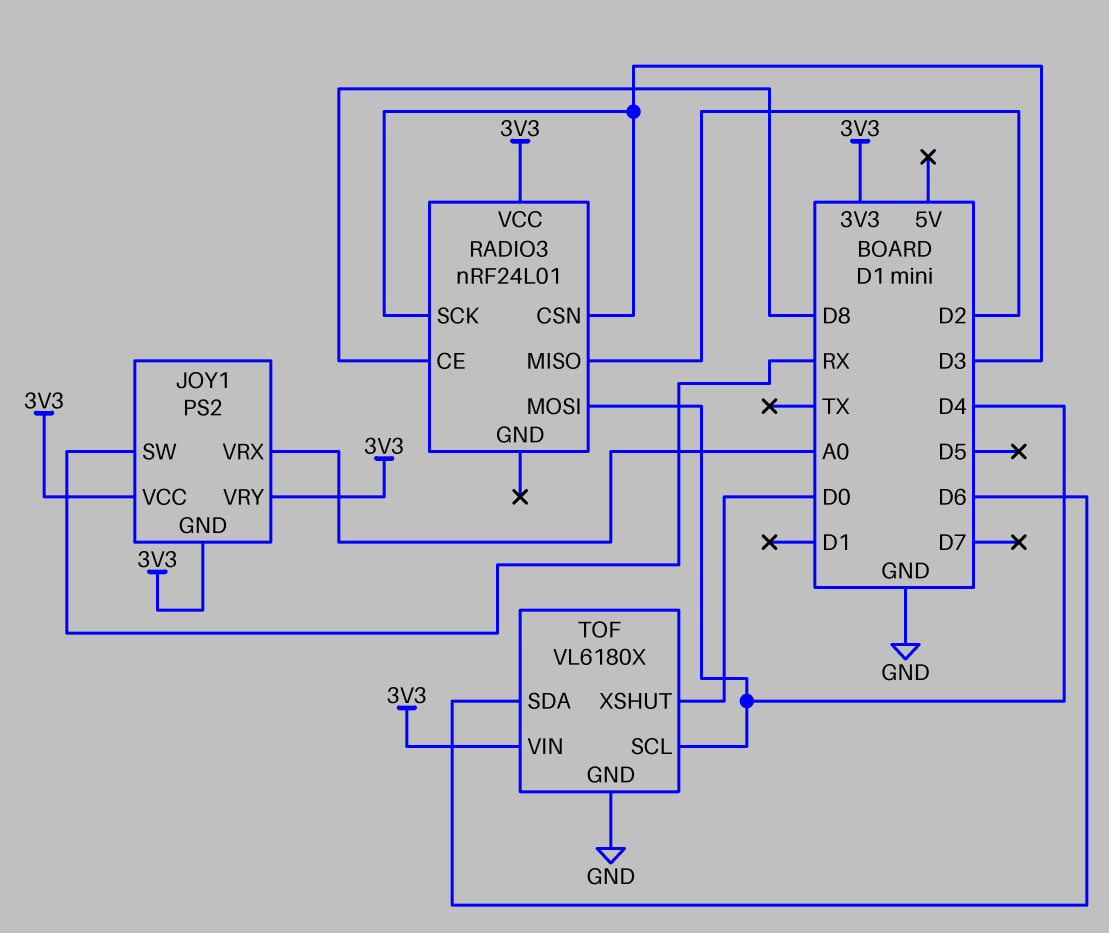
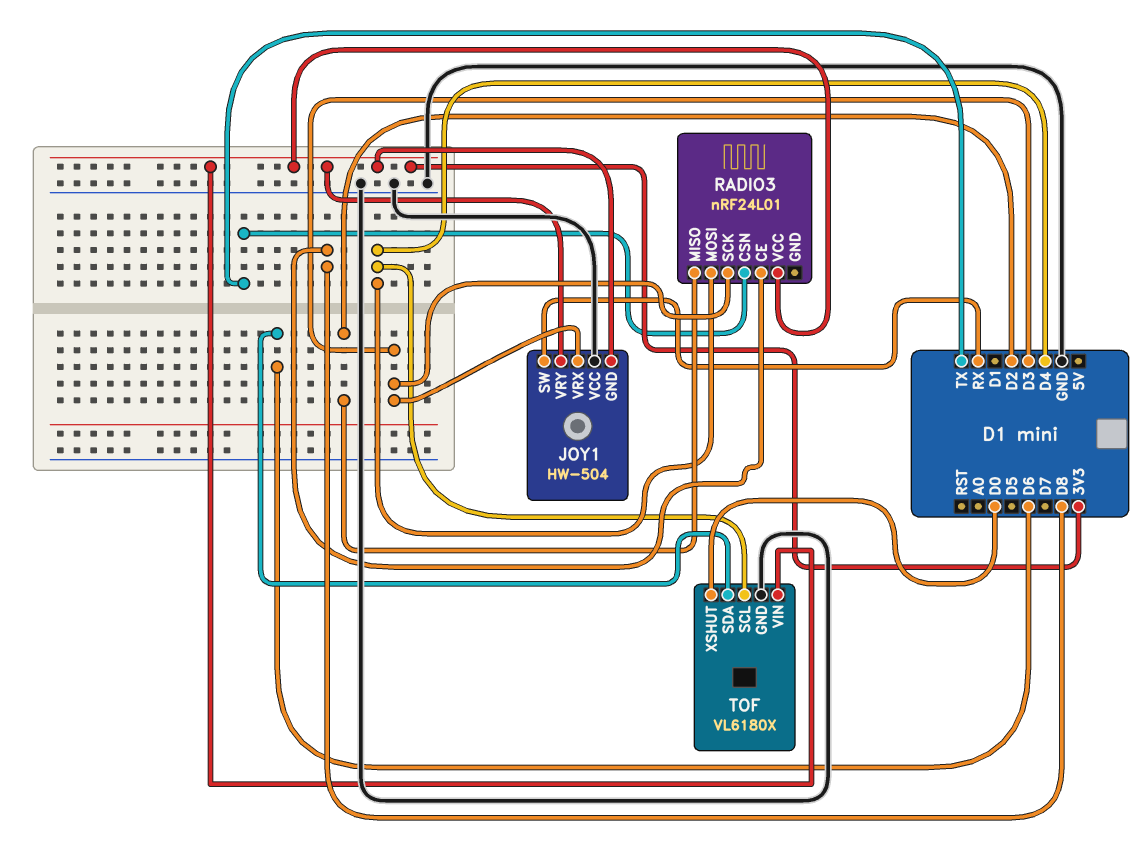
JOY1: PS2 -> HW-504
JOY1 pin VCC: 3V3 -> GND
JOY1 pin VRX: A0 -> D3
RADIO3 pin CSN: D3 -> TX

